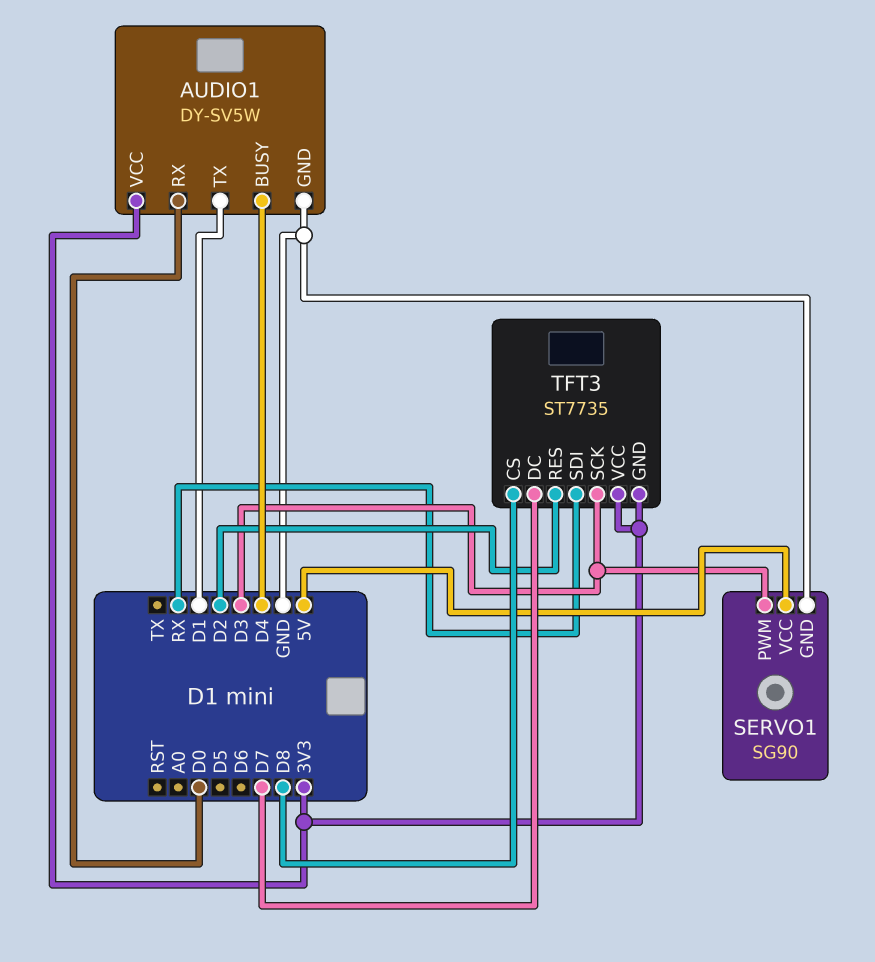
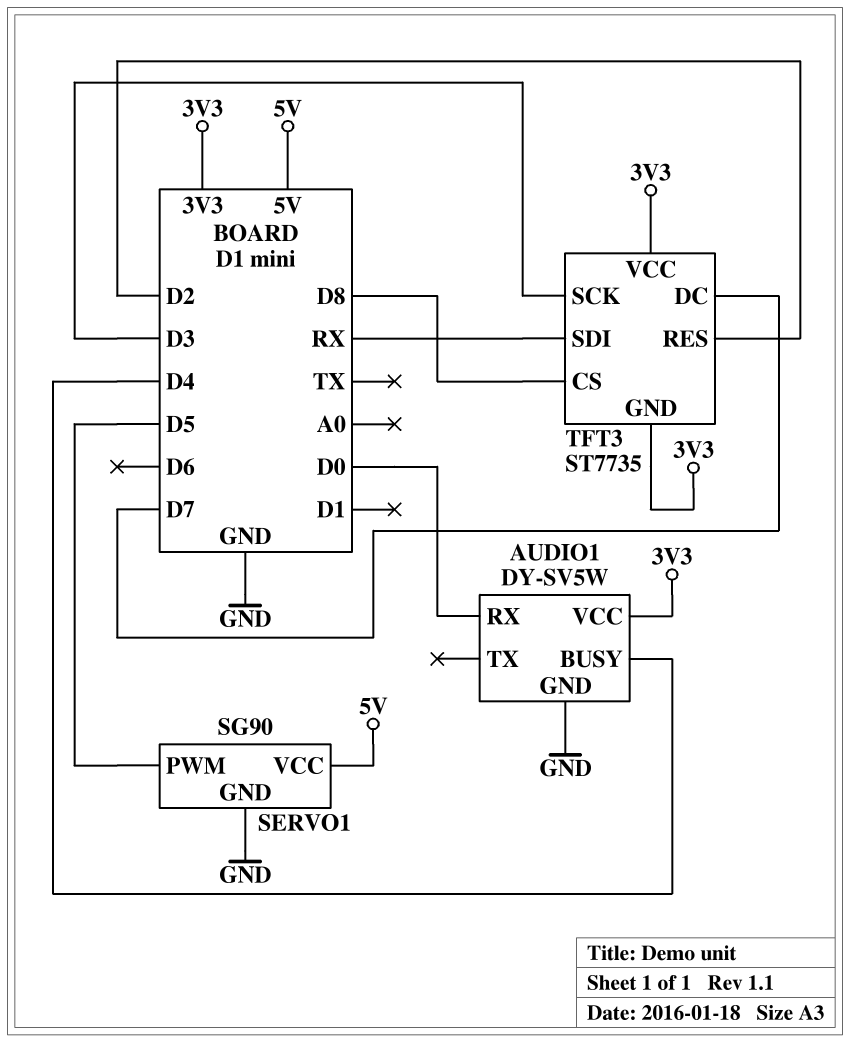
AUDIO1 pin TX: D1 -> none
SERVO1 pin PWM: D3 -> D5

